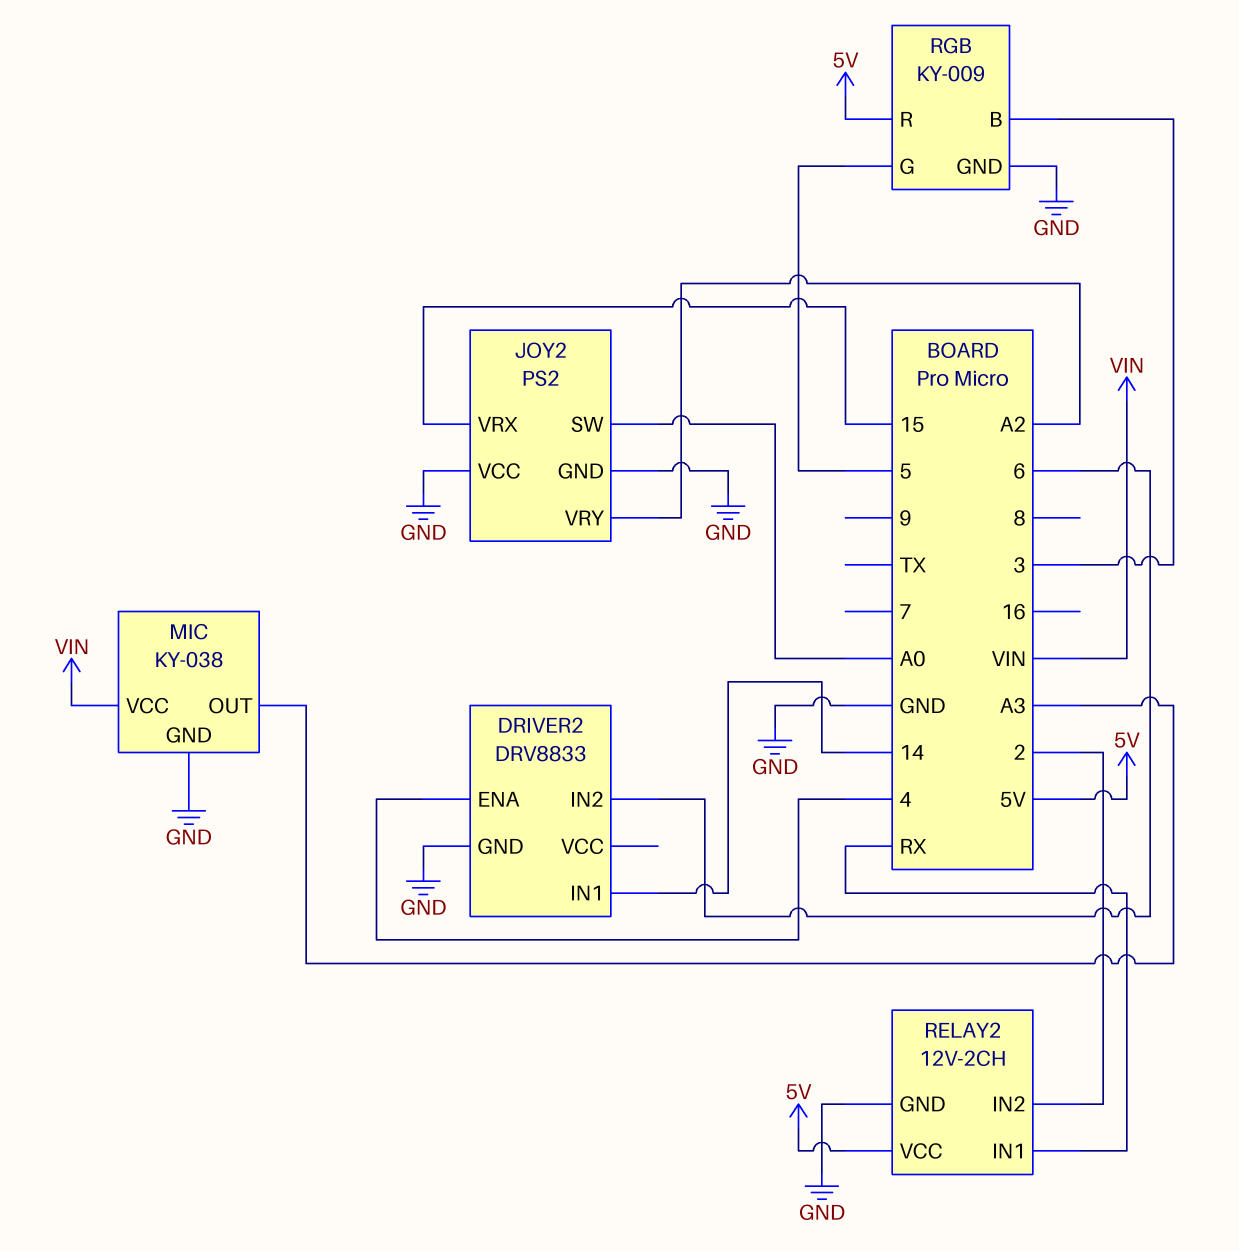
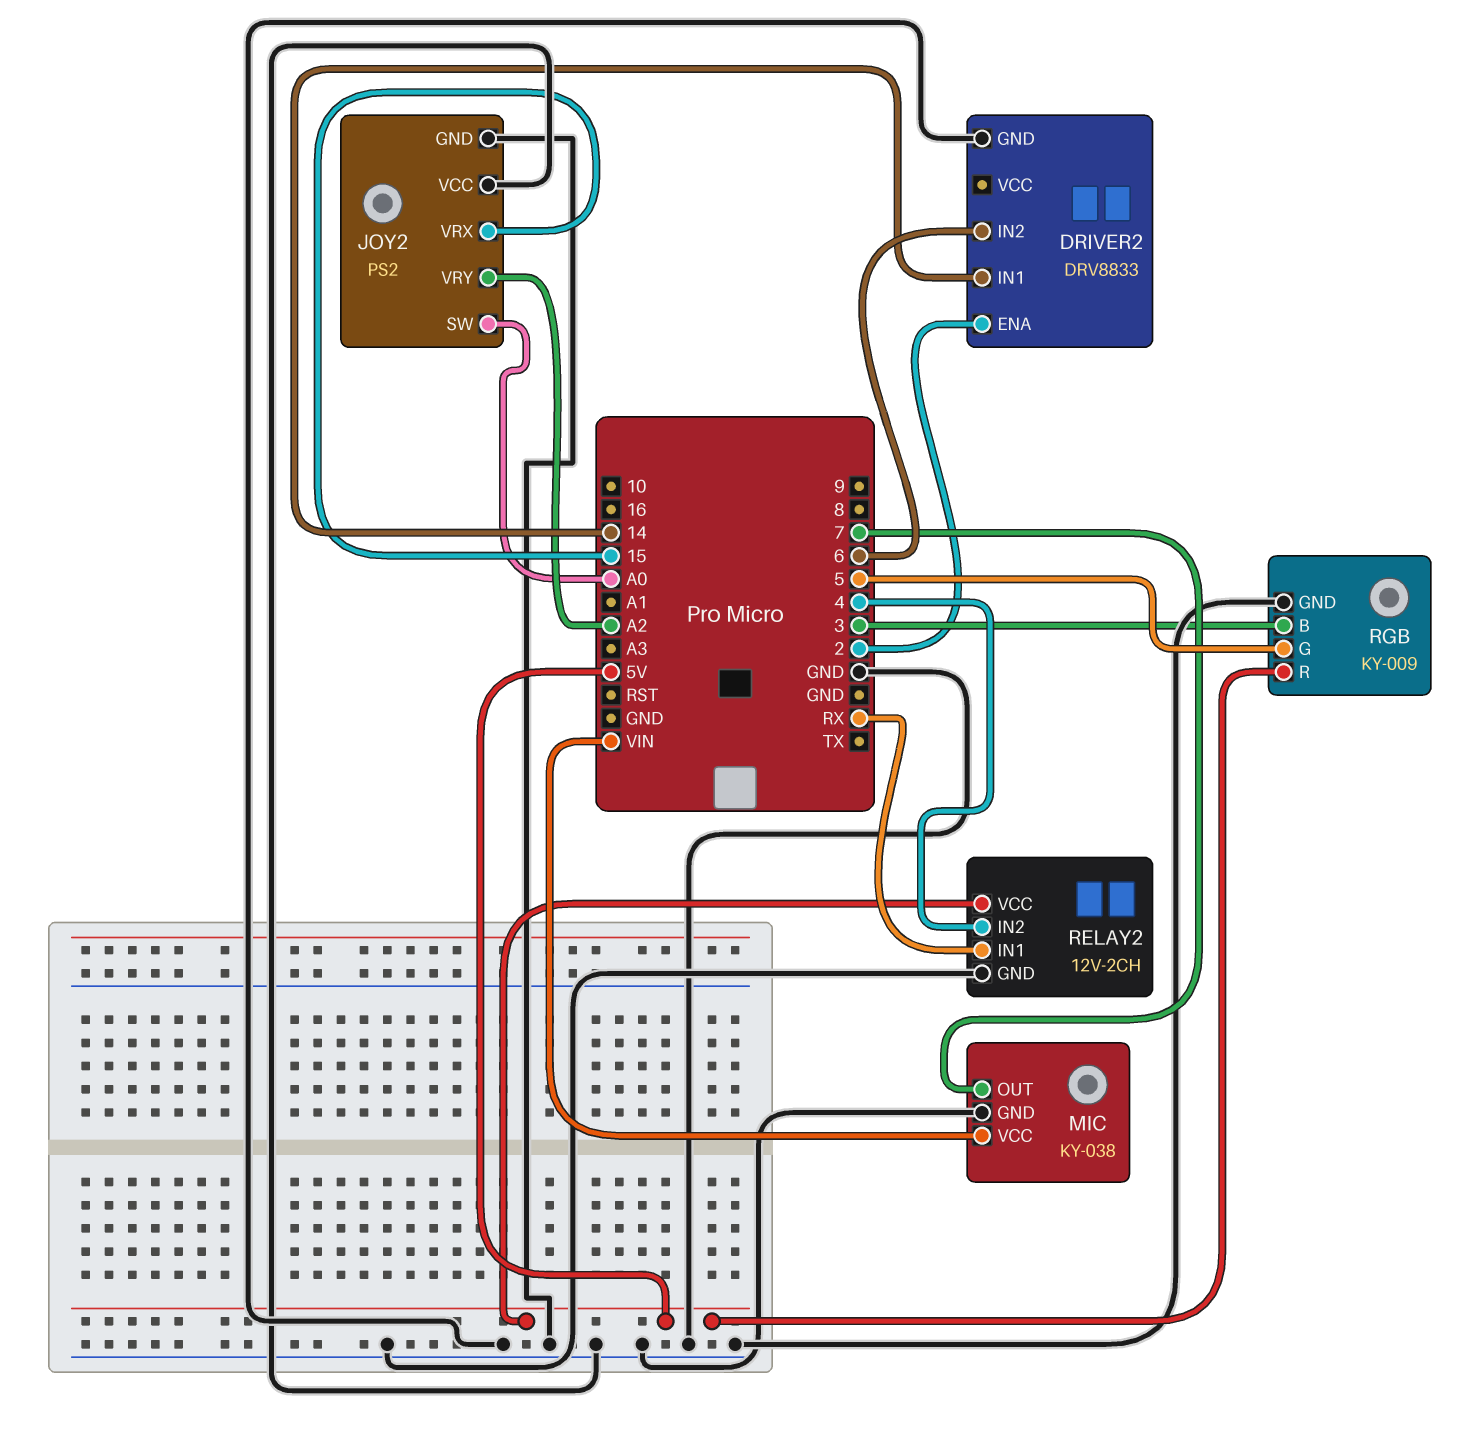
DRIVER2 pin ENA: 4 -> 2
MIC pin OUT: A3 -> 7
RELAY2 pin IN2: 2 -> 4

